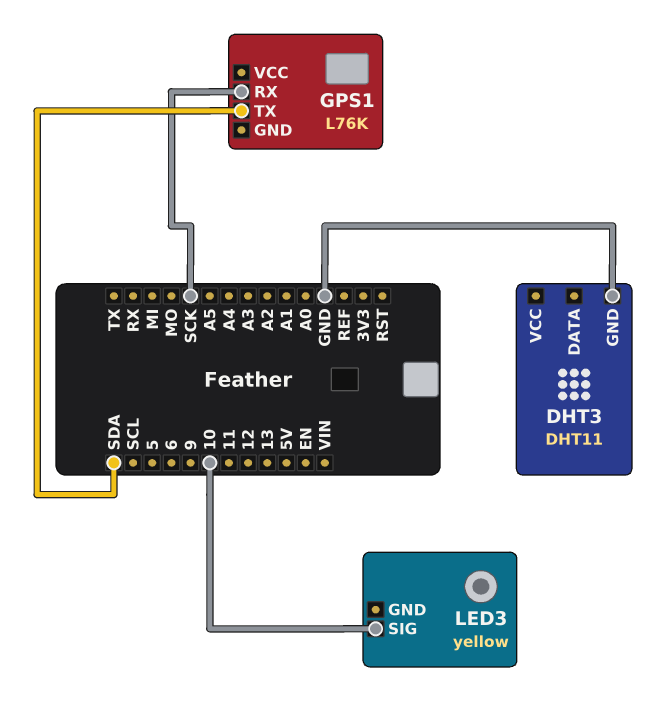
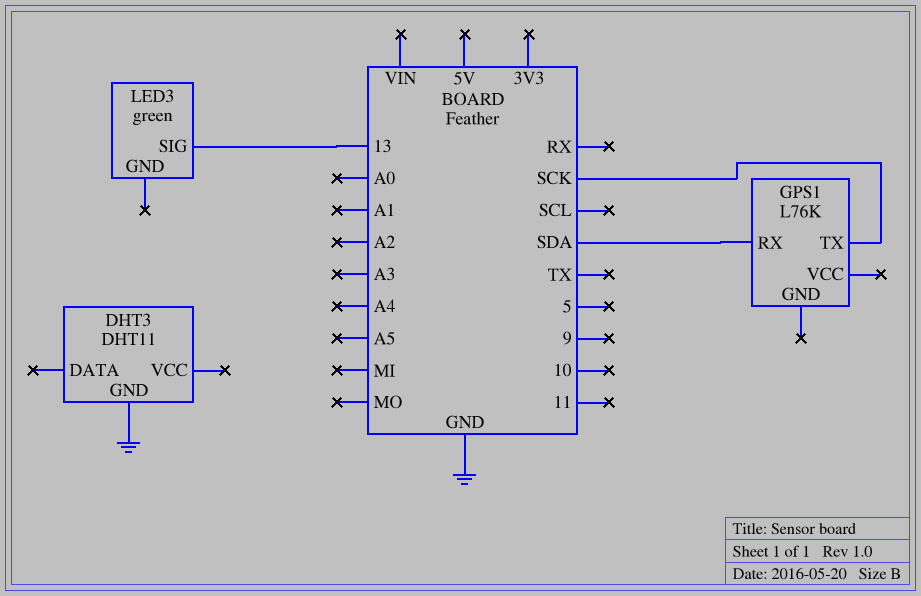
GPS1 pin RX: SCK -> SDA
GPS1 pin TX: SDA -> SCK
LED3: yellow -> green
LED3 pin SIG: 10 -> 13

